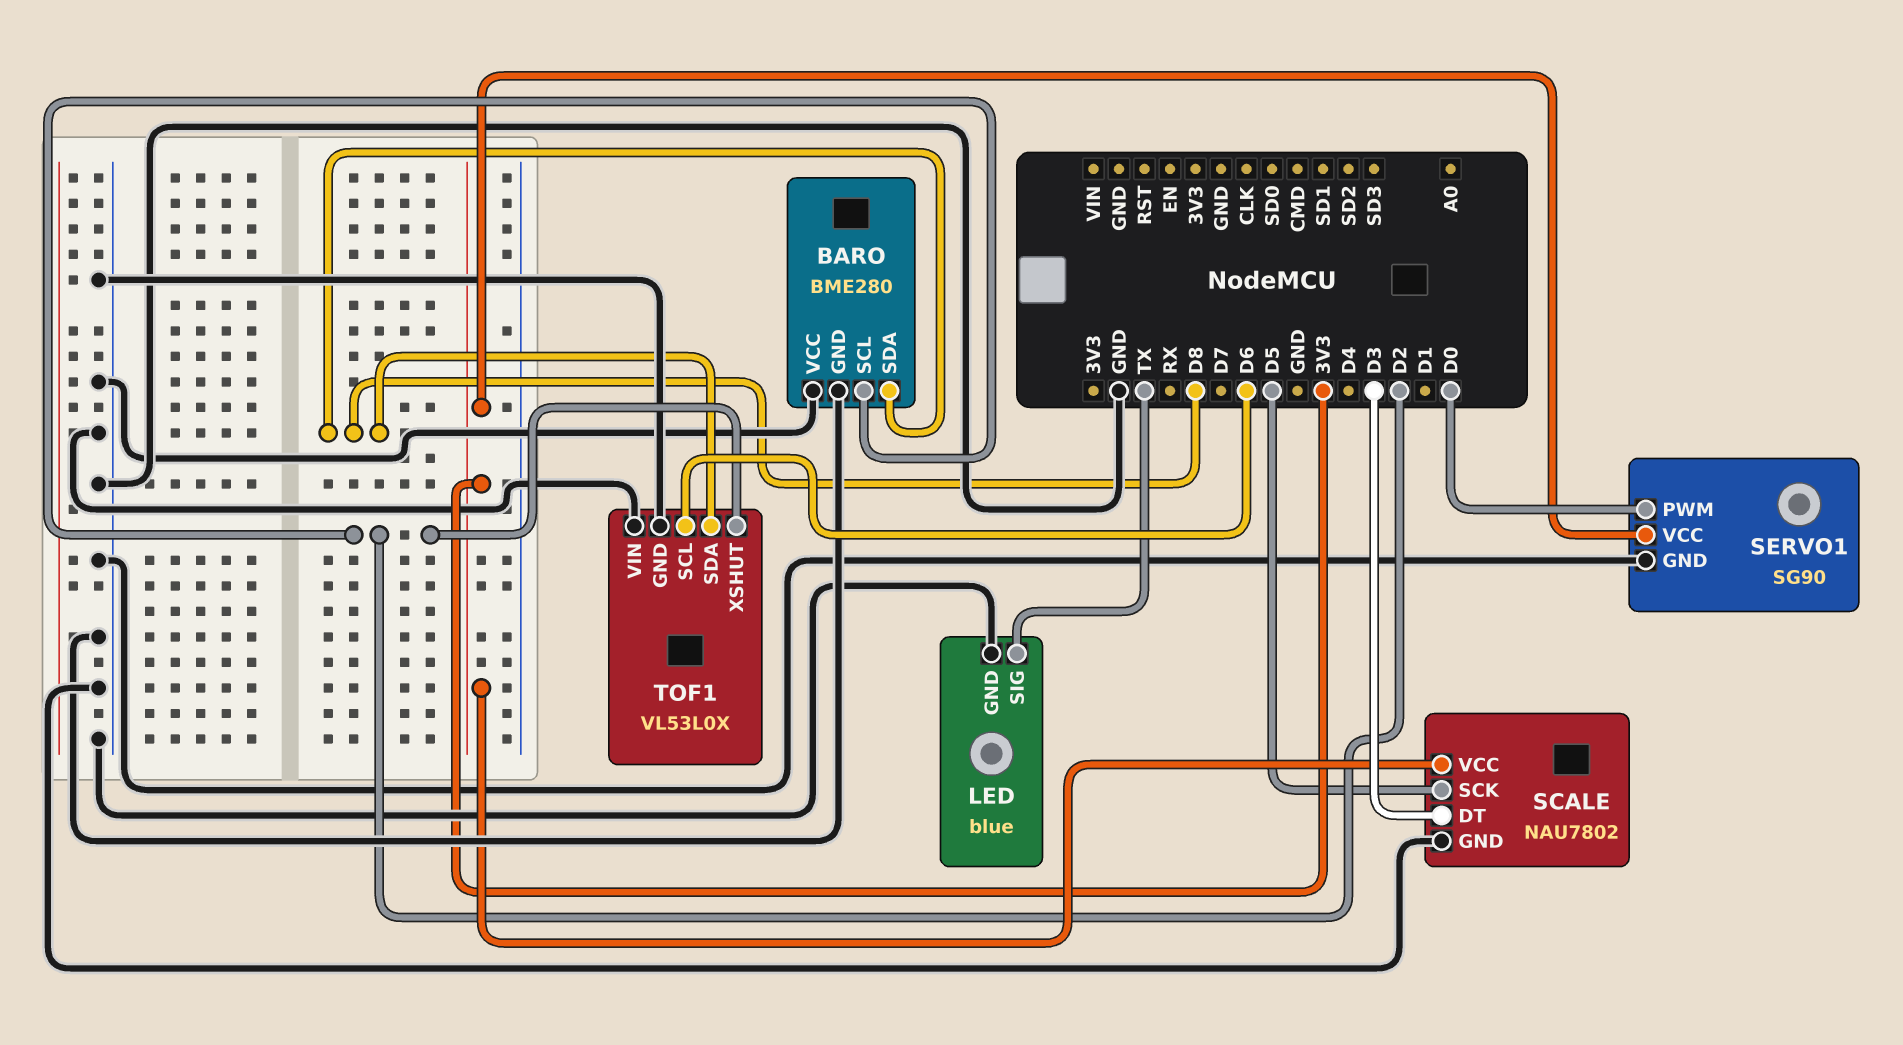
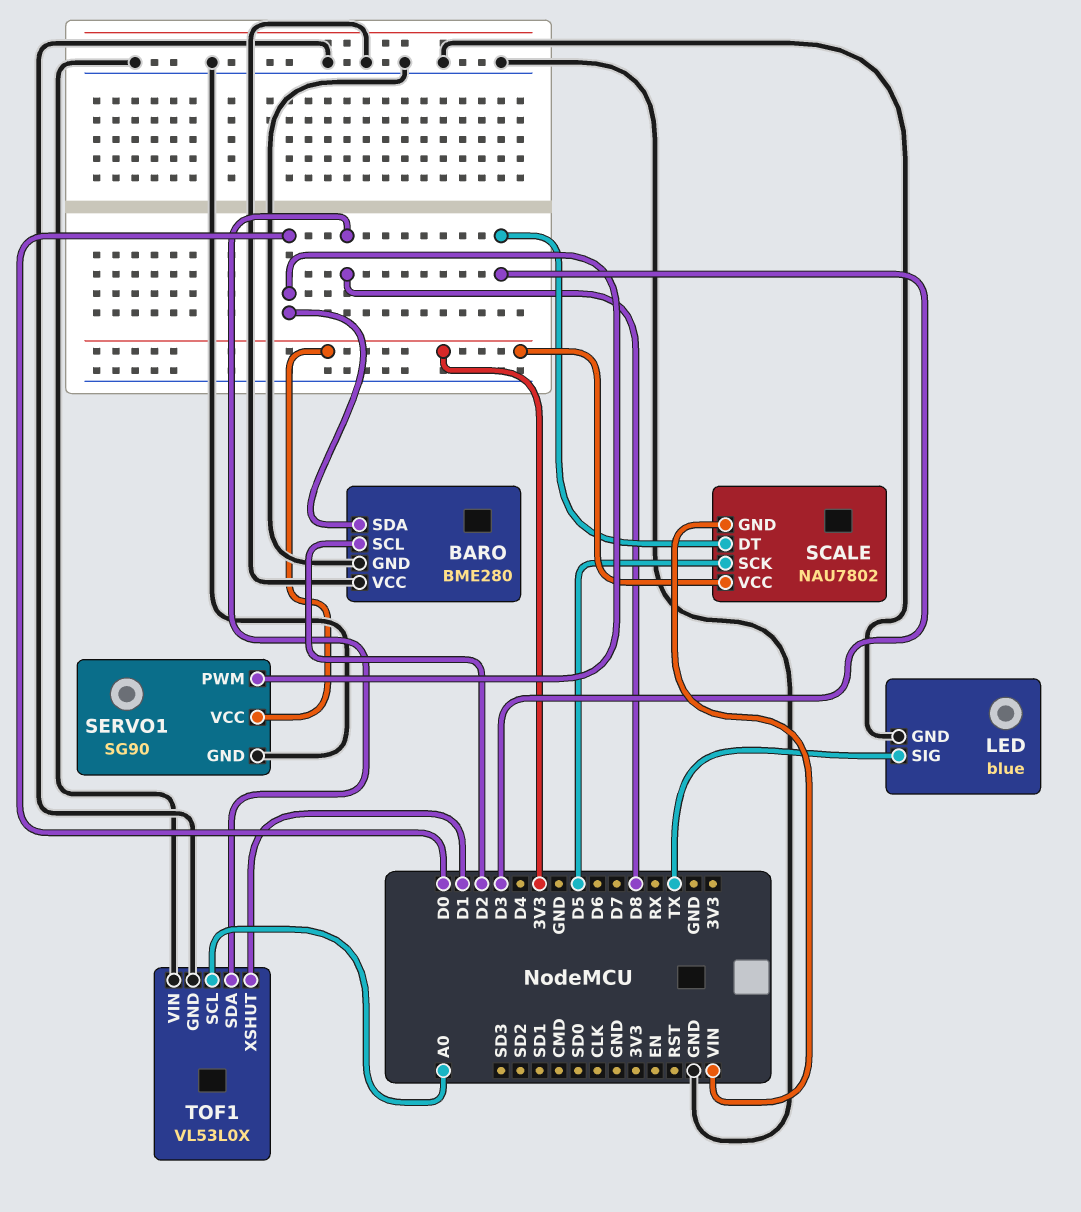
BARO pin SDA: D8 -> D0
SCALE pin GND: GND -> VIN
TOF1 pin SCL: D6 -> A0
TOF1 pin XSHUT: D2 -> D1

